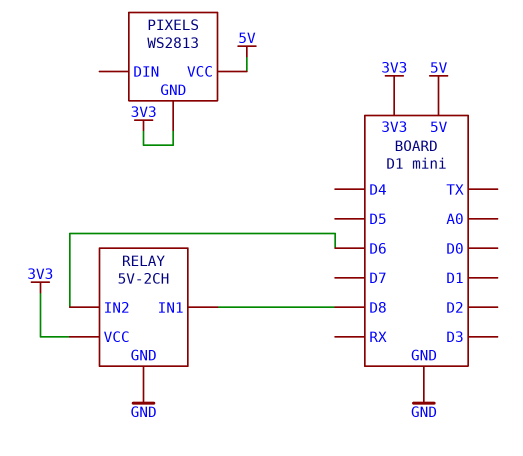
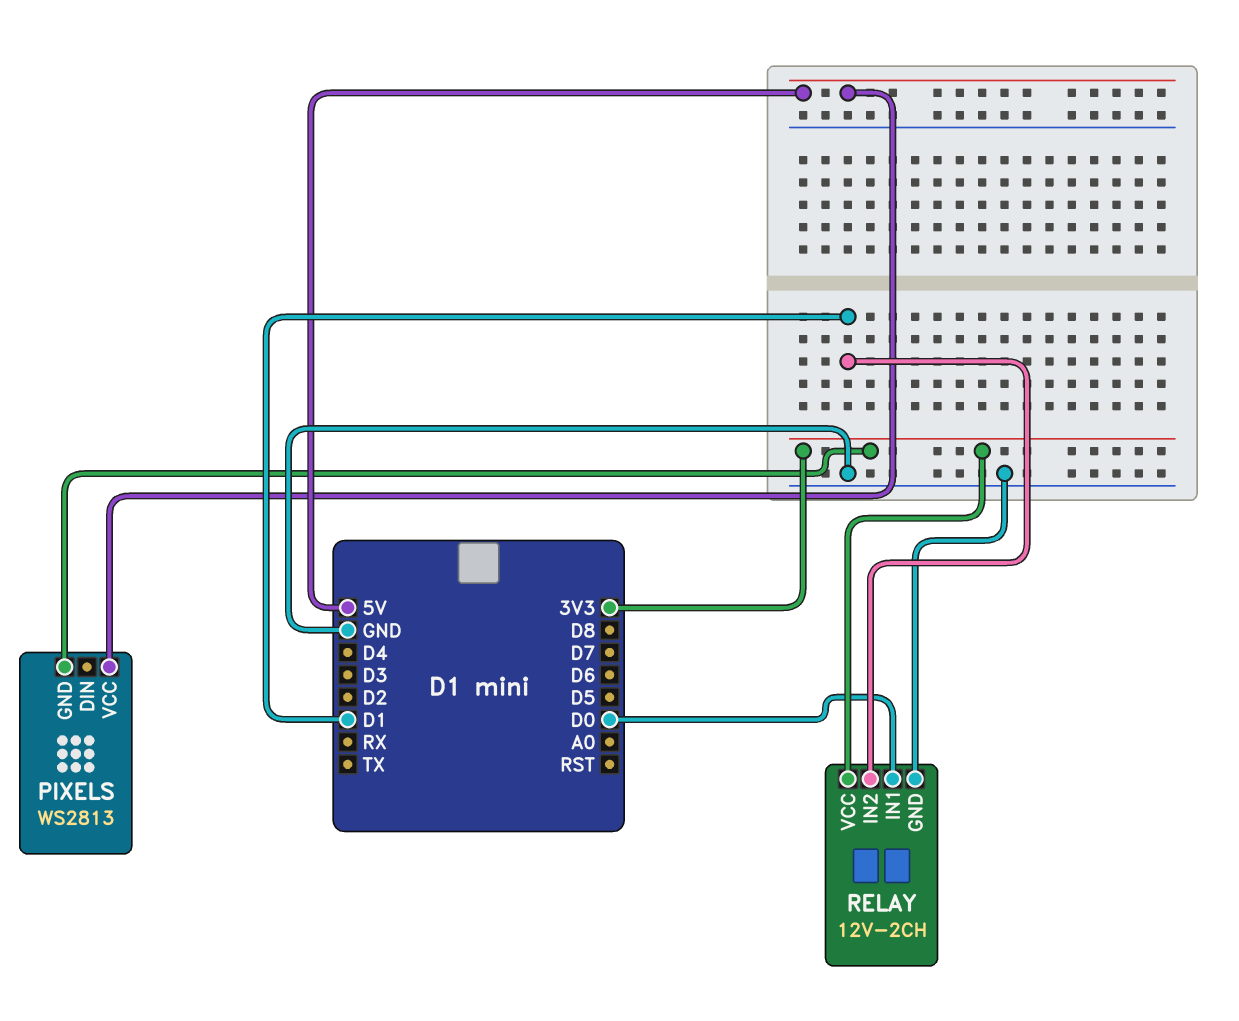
RELAY: 5V-2CH -> 12V-2CH
RELAY pin IN1: D8 -> D0
RELAY pin IN2: D6 -> D1

